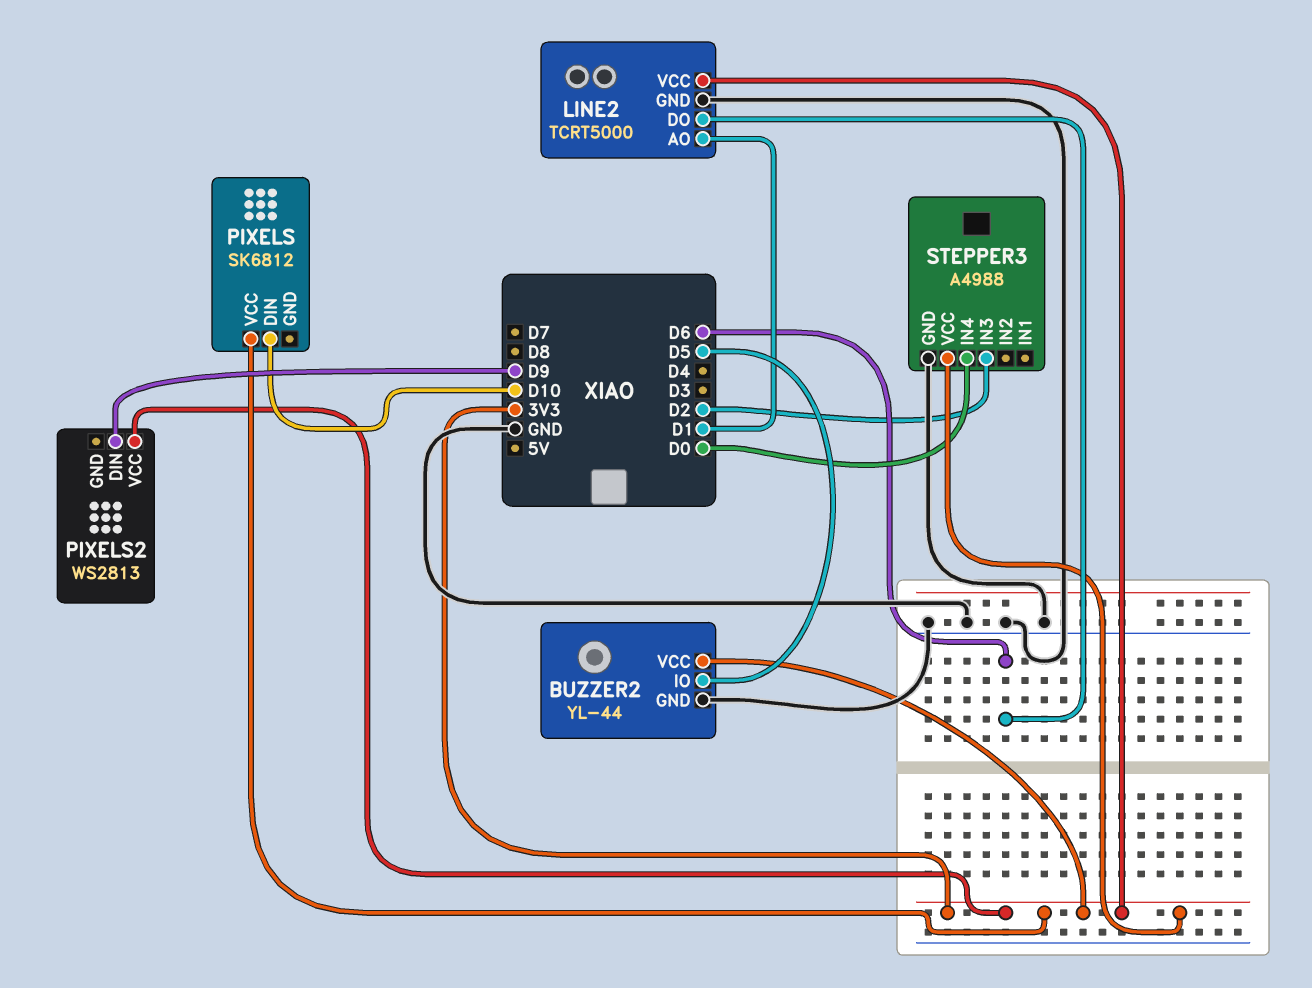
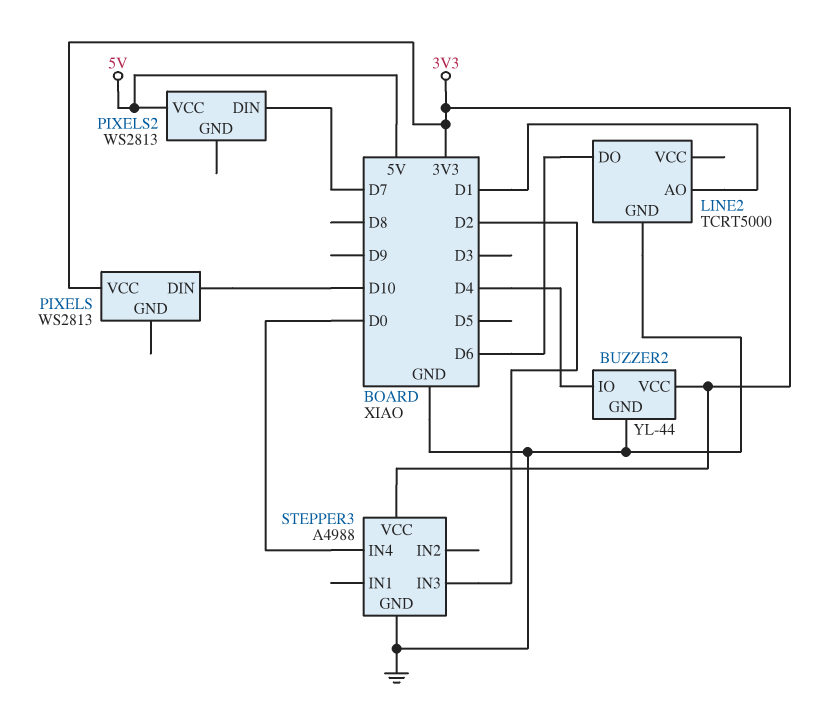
BUZZER2 pin IO: D5 -> D4
LINE2 pin VCC: 3V3 -> none
PIXELS: SK6812 -> WS2813
PIXELS2 pin DIN: D9 -> D7
PIXELS2 pin VCC: 3V3 -> 5V

